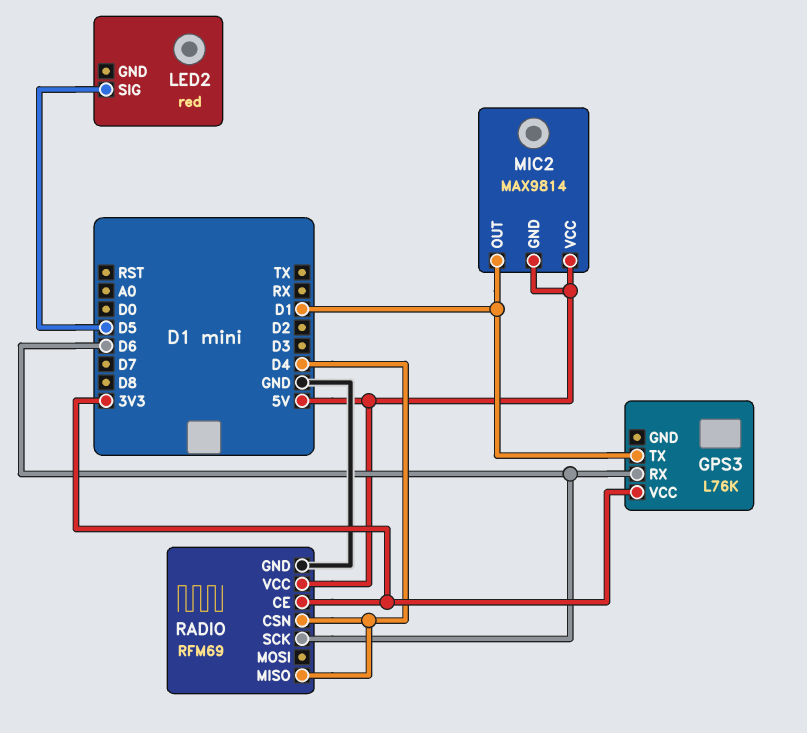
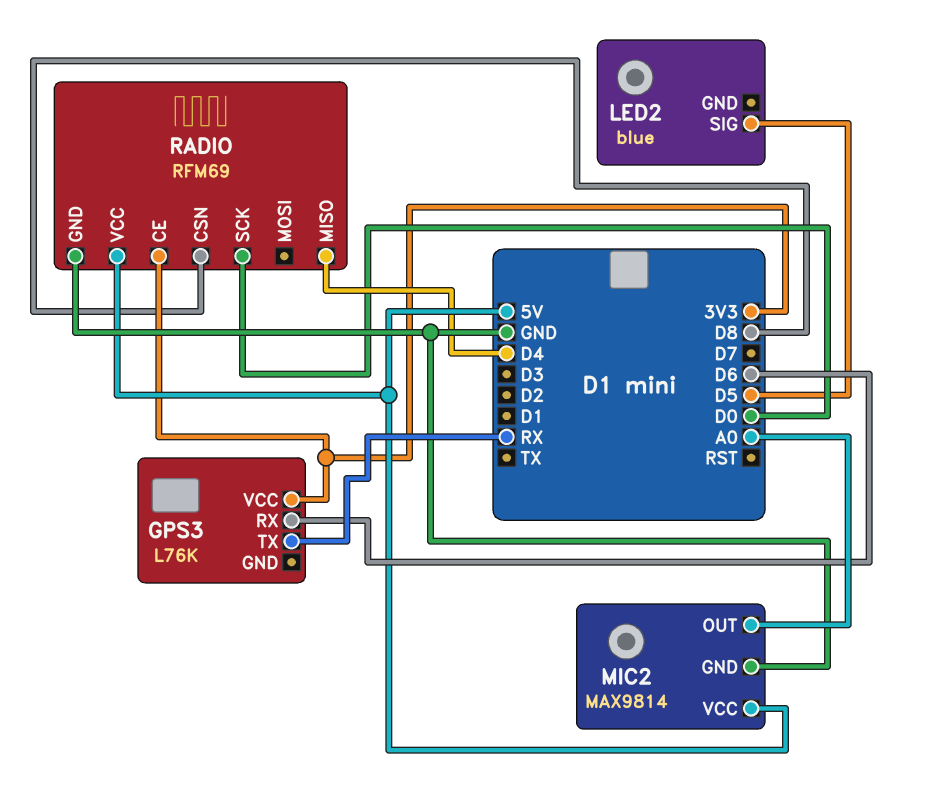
GPS3 pin TX: D1 -> RX
LED2: red -> blue
MIC2 pin GND: 5V -> GND
MIC2 pin OUT: D1 -> A0
RADIO pin CSN: D4 -> D8
RADIO pin SCK: D6 -> D0

